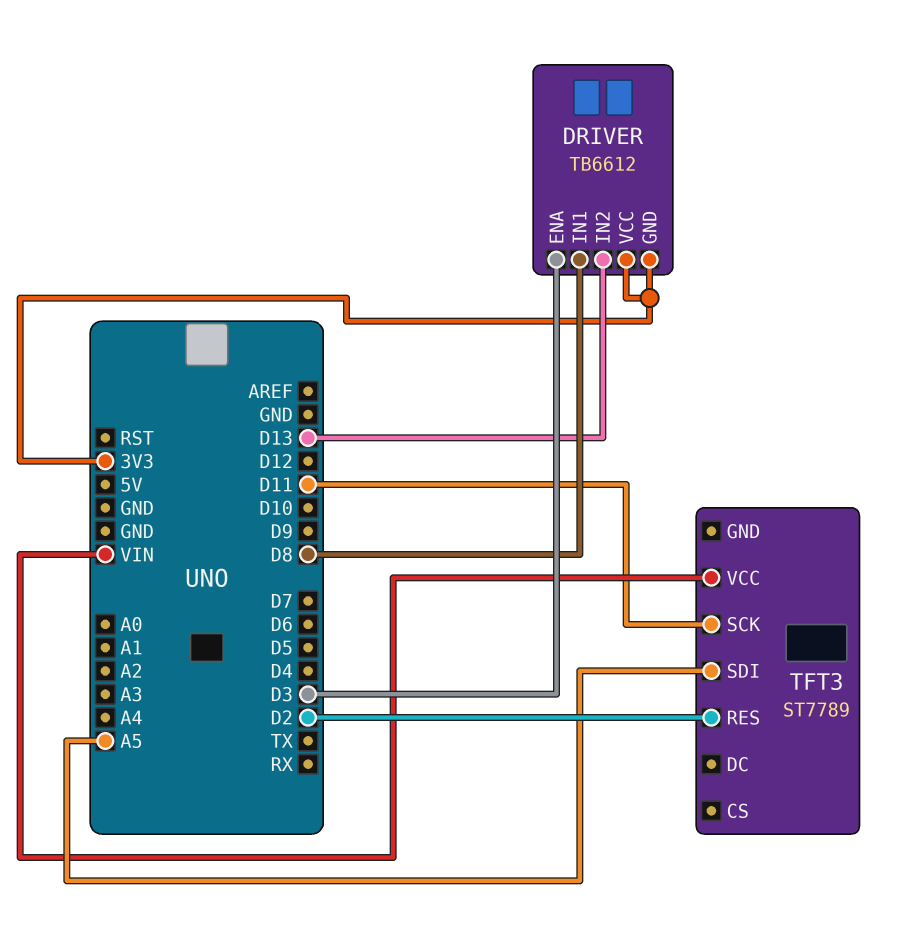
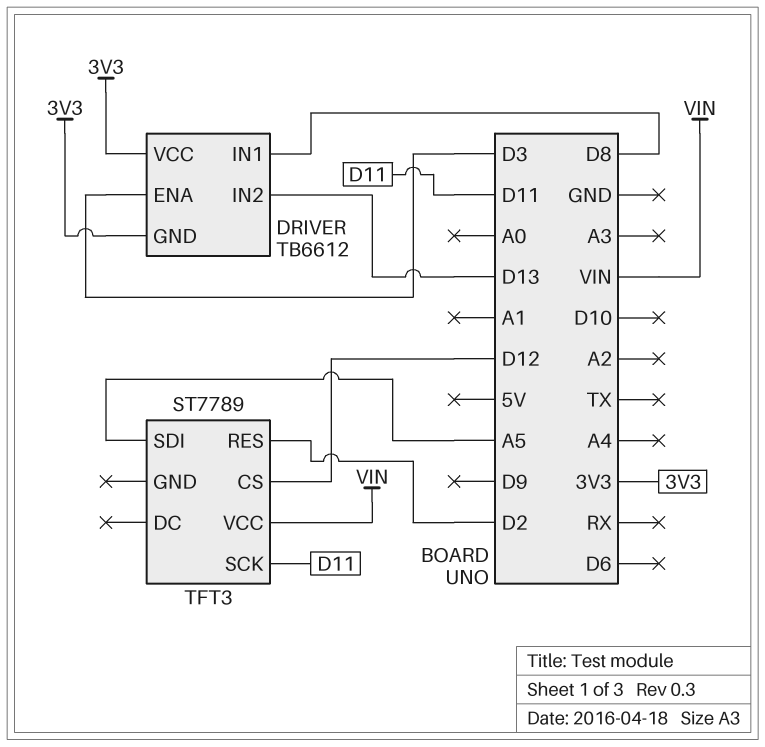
TFT3 pin CS: none -> D12

